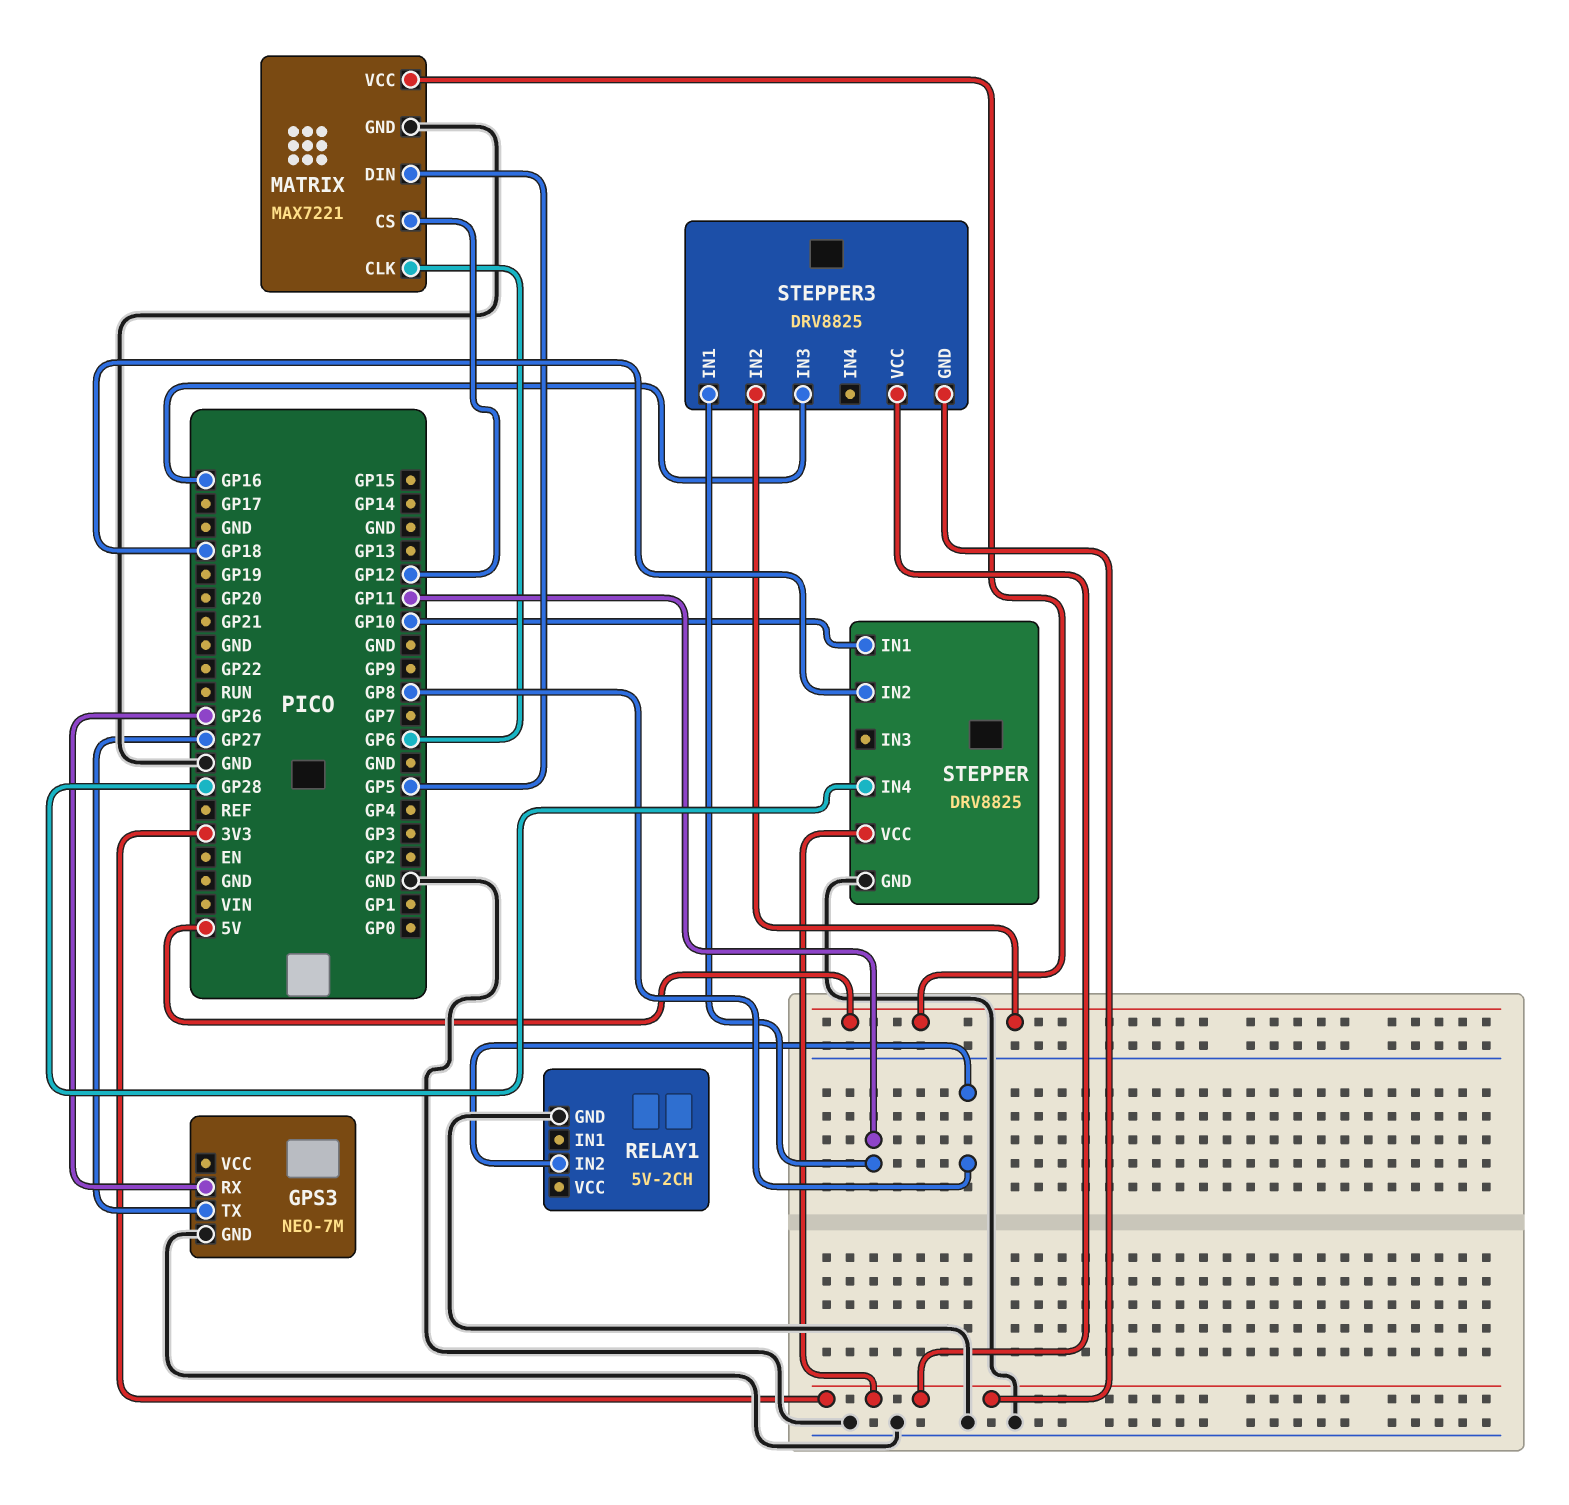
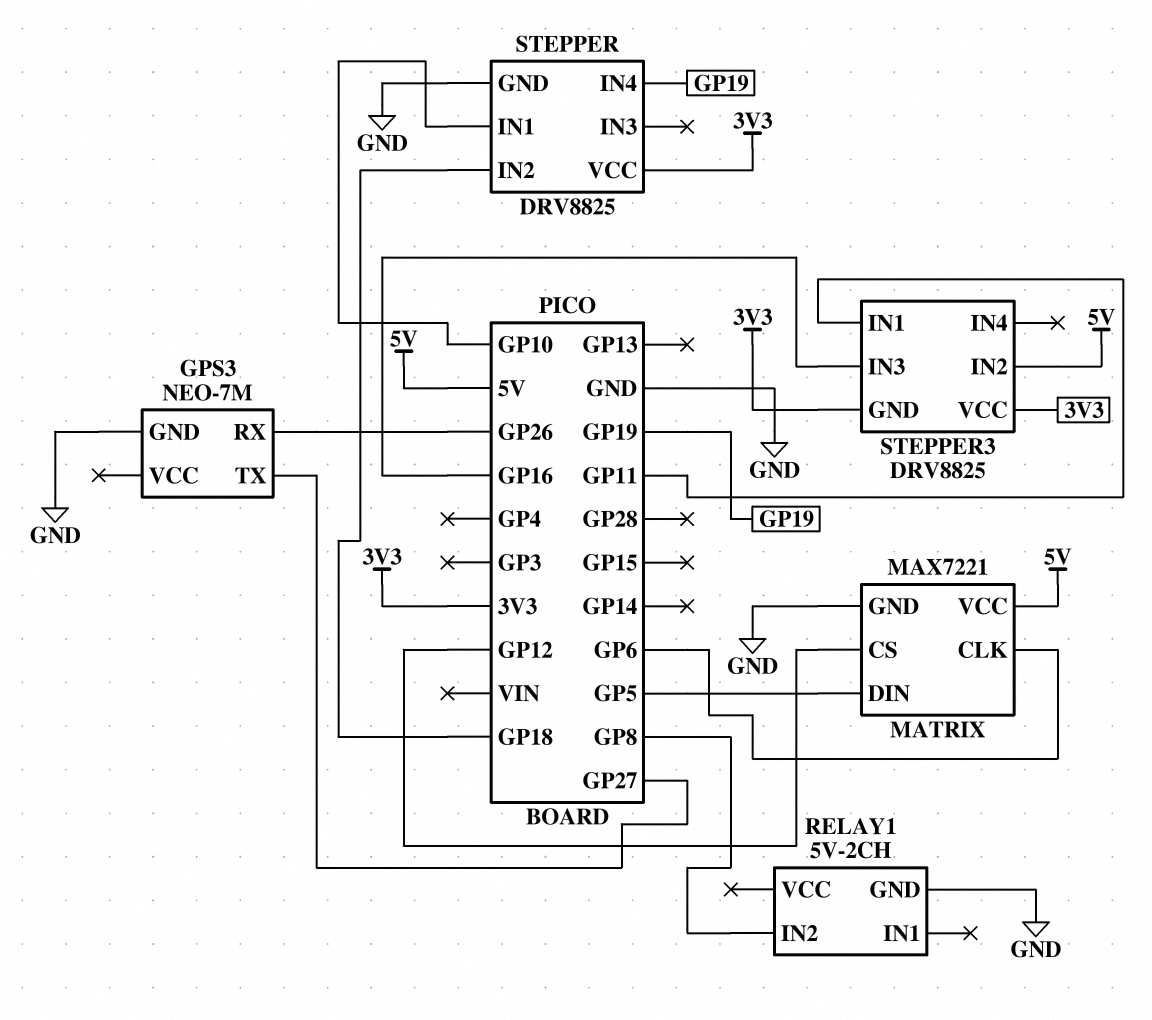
STEPPER pin IN4: GP28 -> GP19

